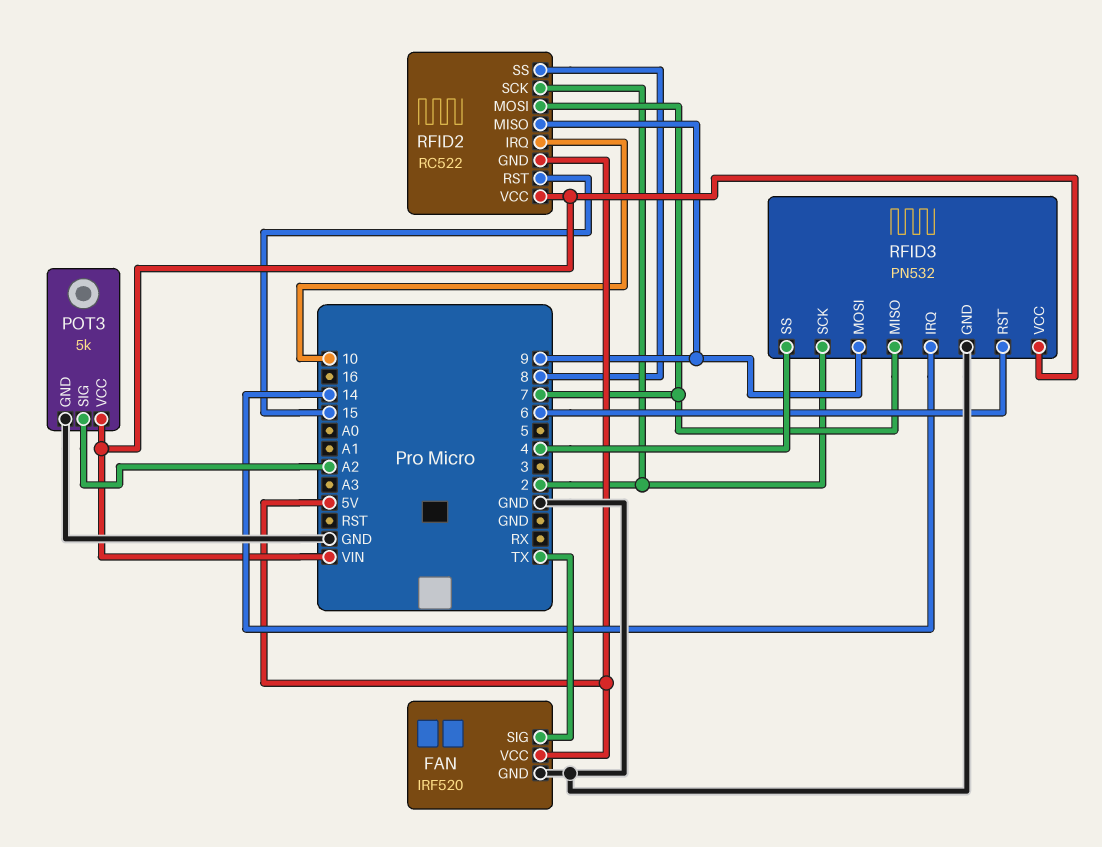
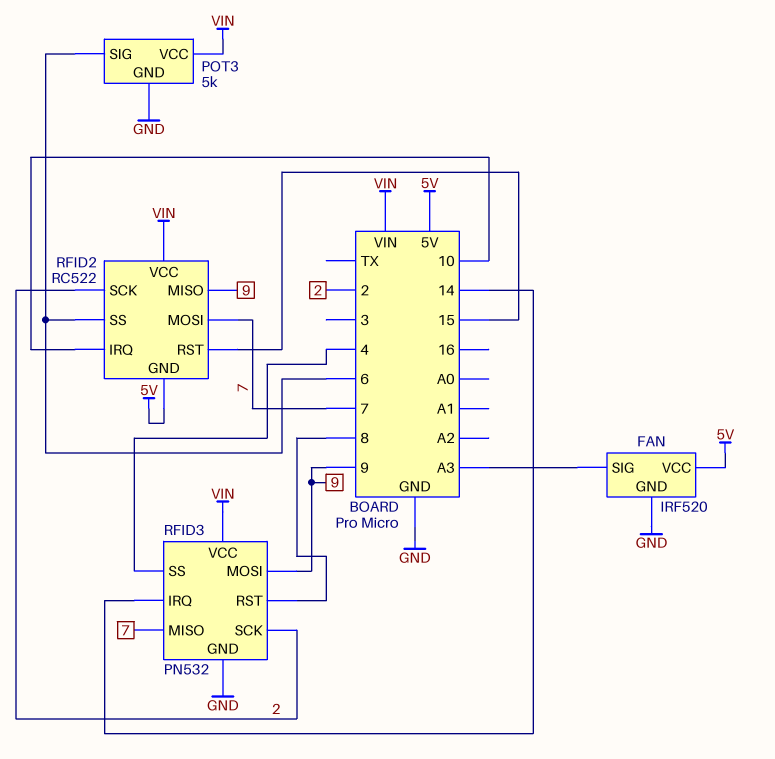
FAN pin SIG: TX -> A3
POT3 pin SIG: A2 -> 6
RFID2 pin SS: 8 -> 6
RFID3 pin RST: 6 -> 8

